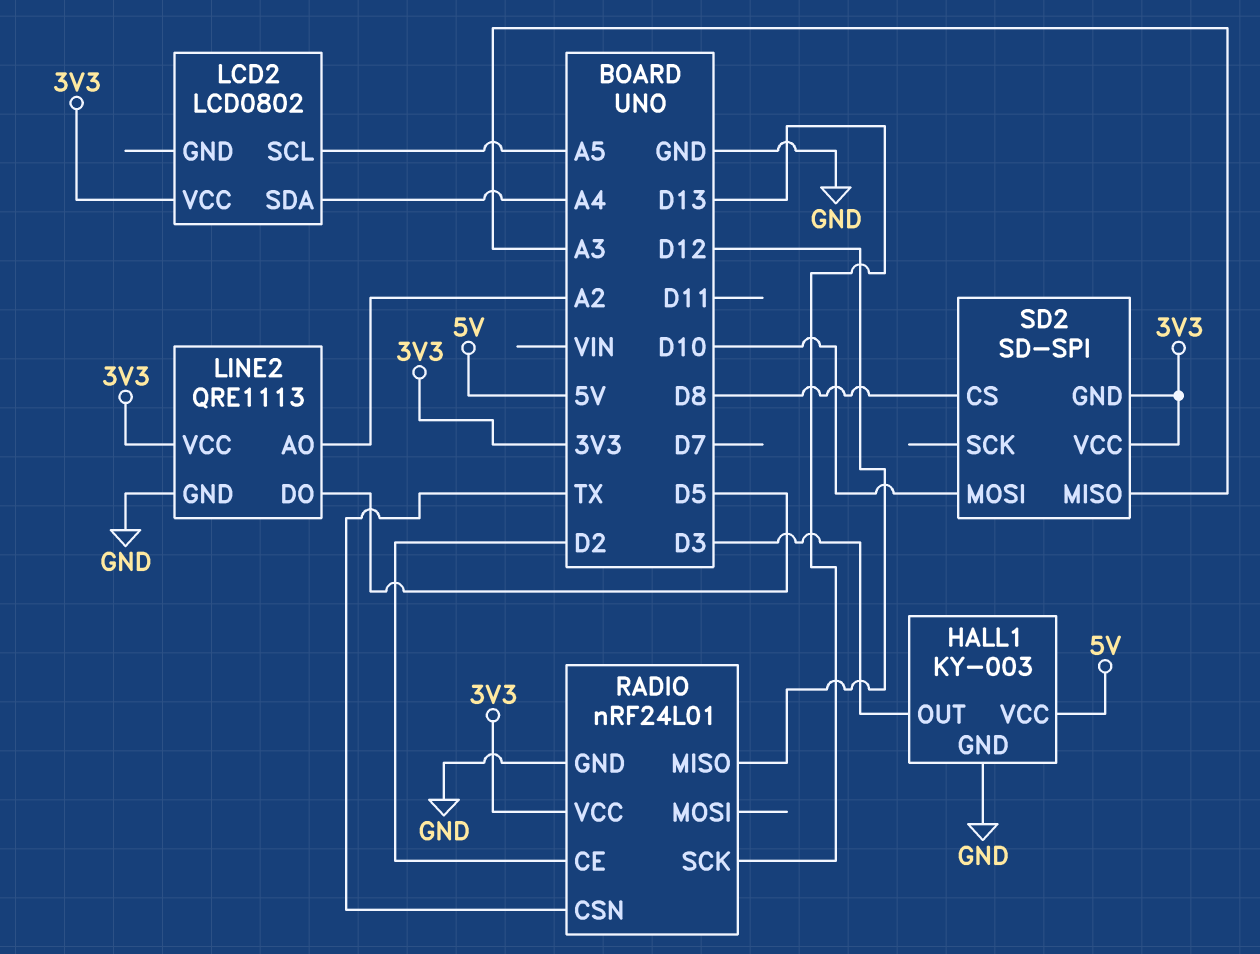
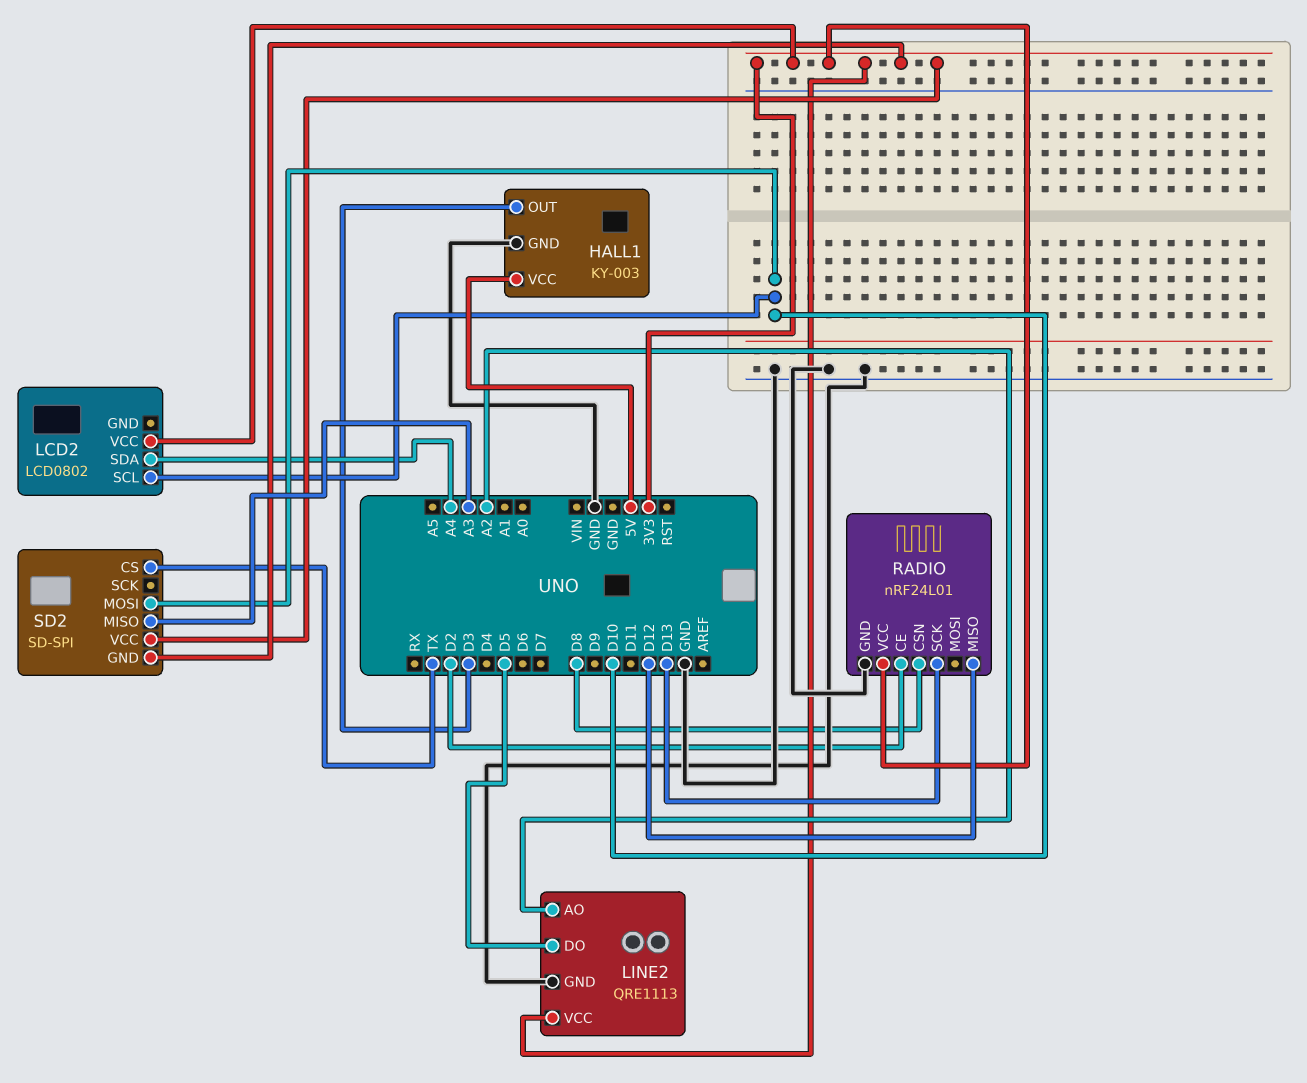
LCD2 pin SCL: A5 -> D10
RADIO pin CSN: TX -> D8
SD2 pin CS: D8 -> TX

